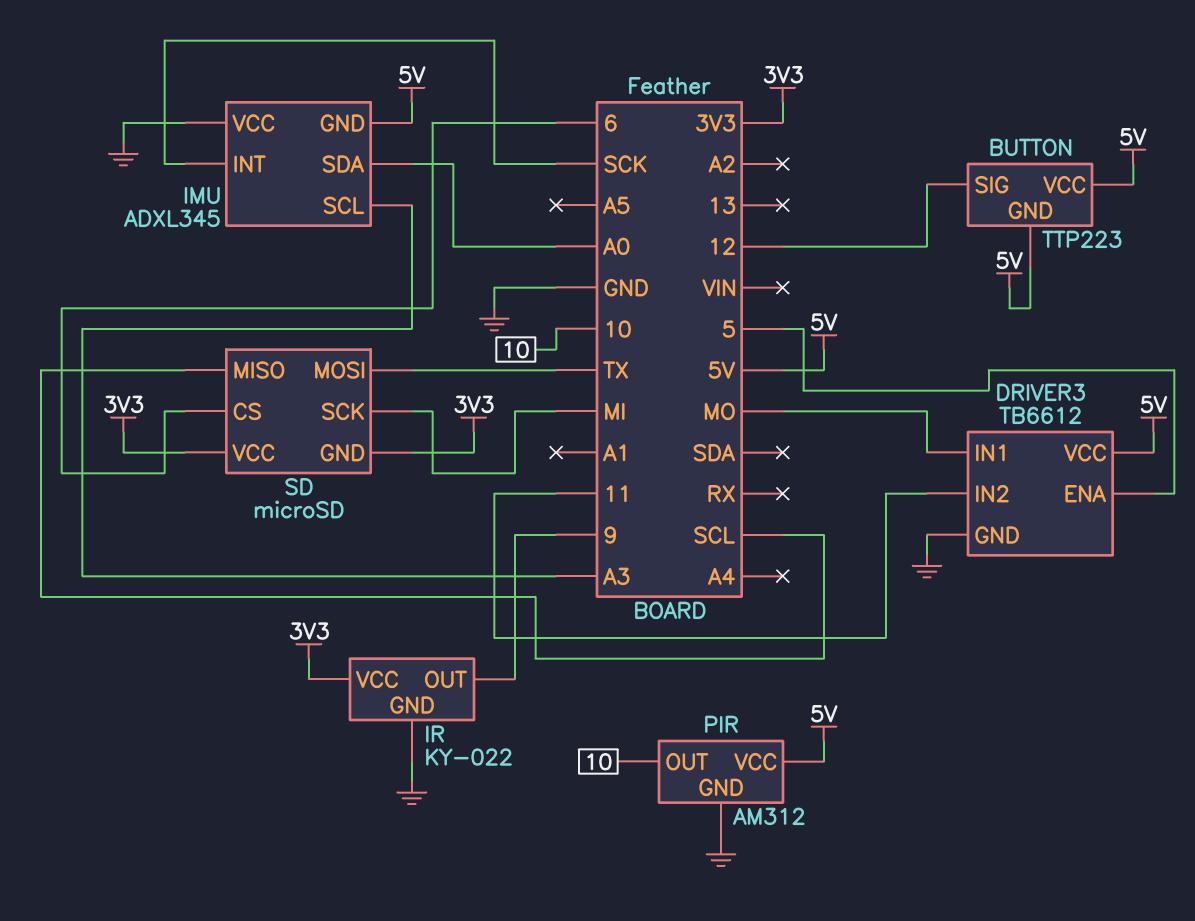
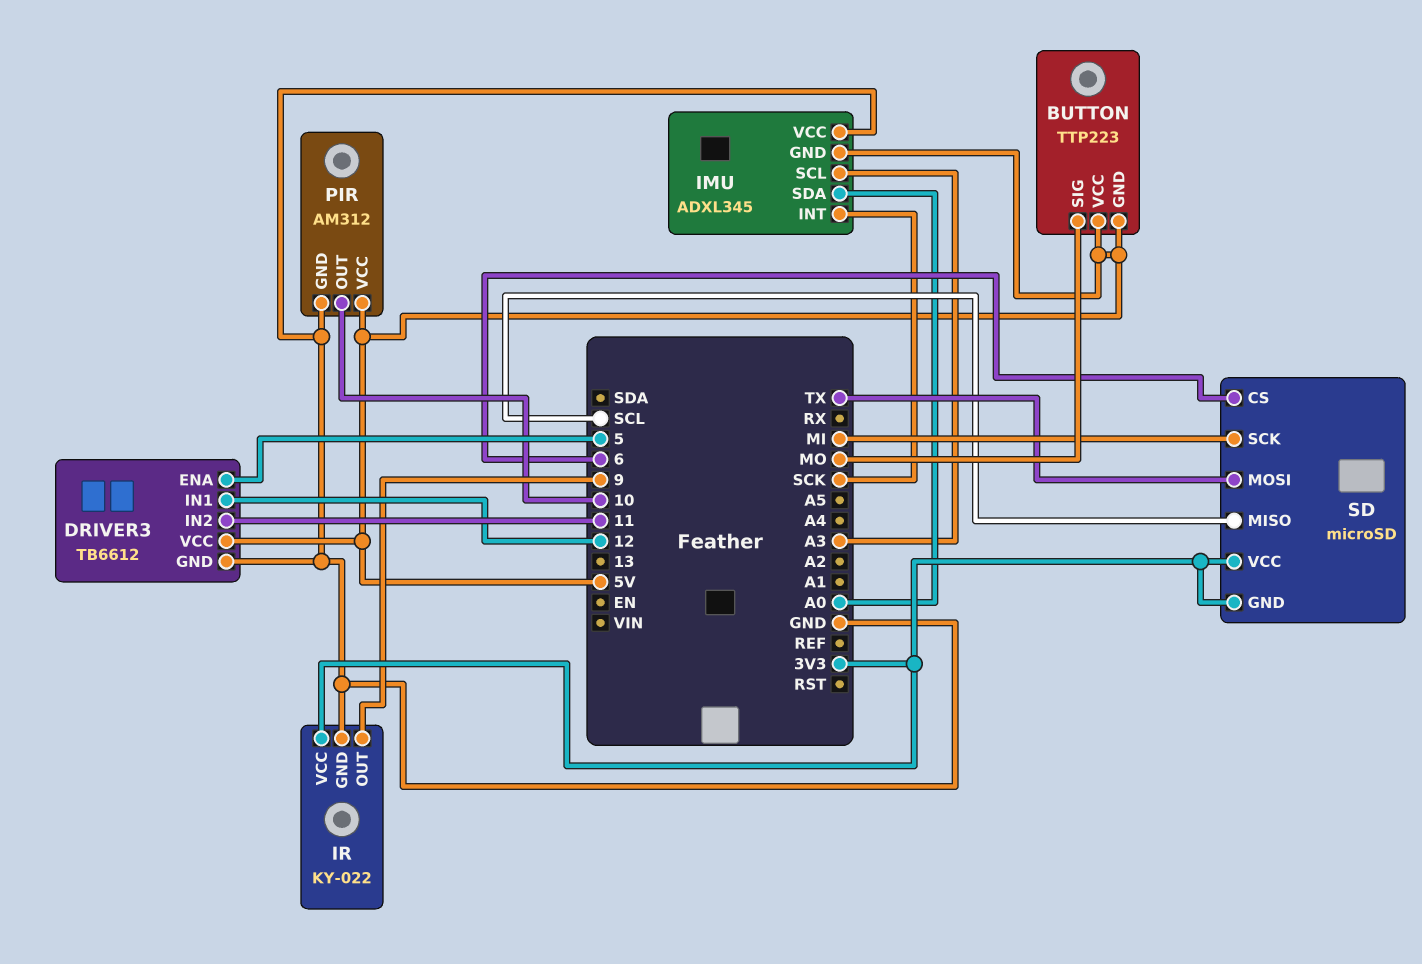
BUTTON pin SIG: 12 -> MO
DRIVER3 pin IN1: MO -> 12

